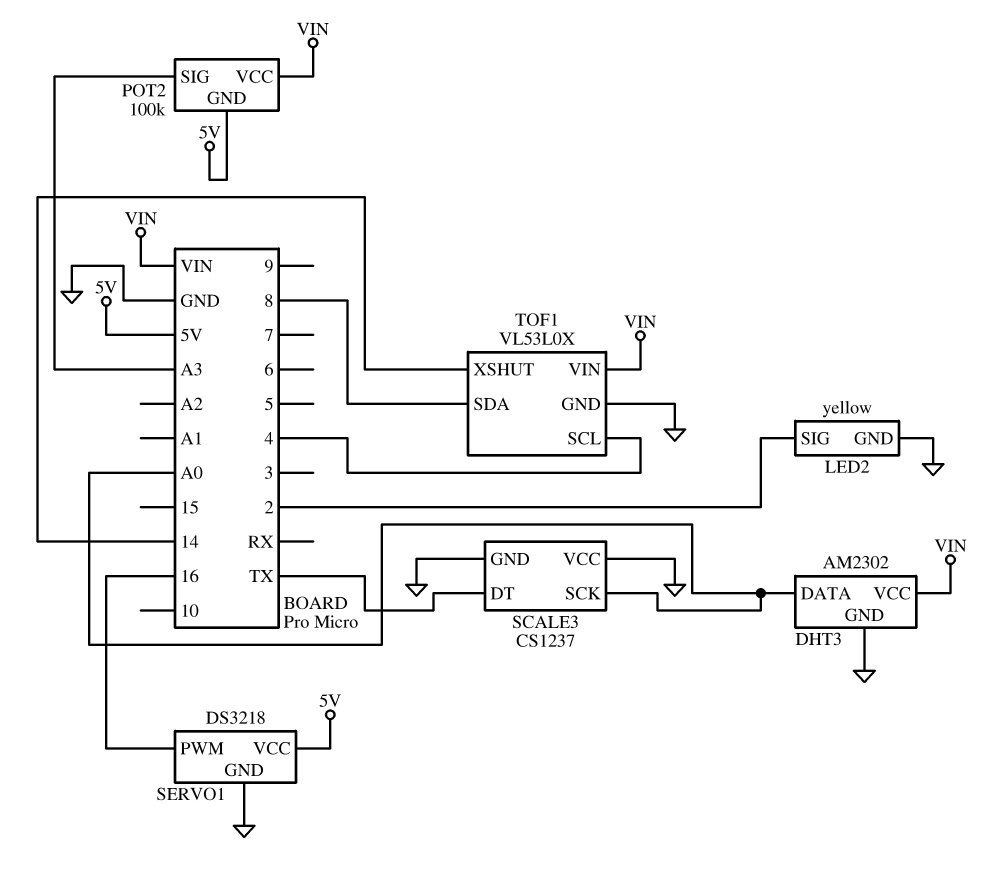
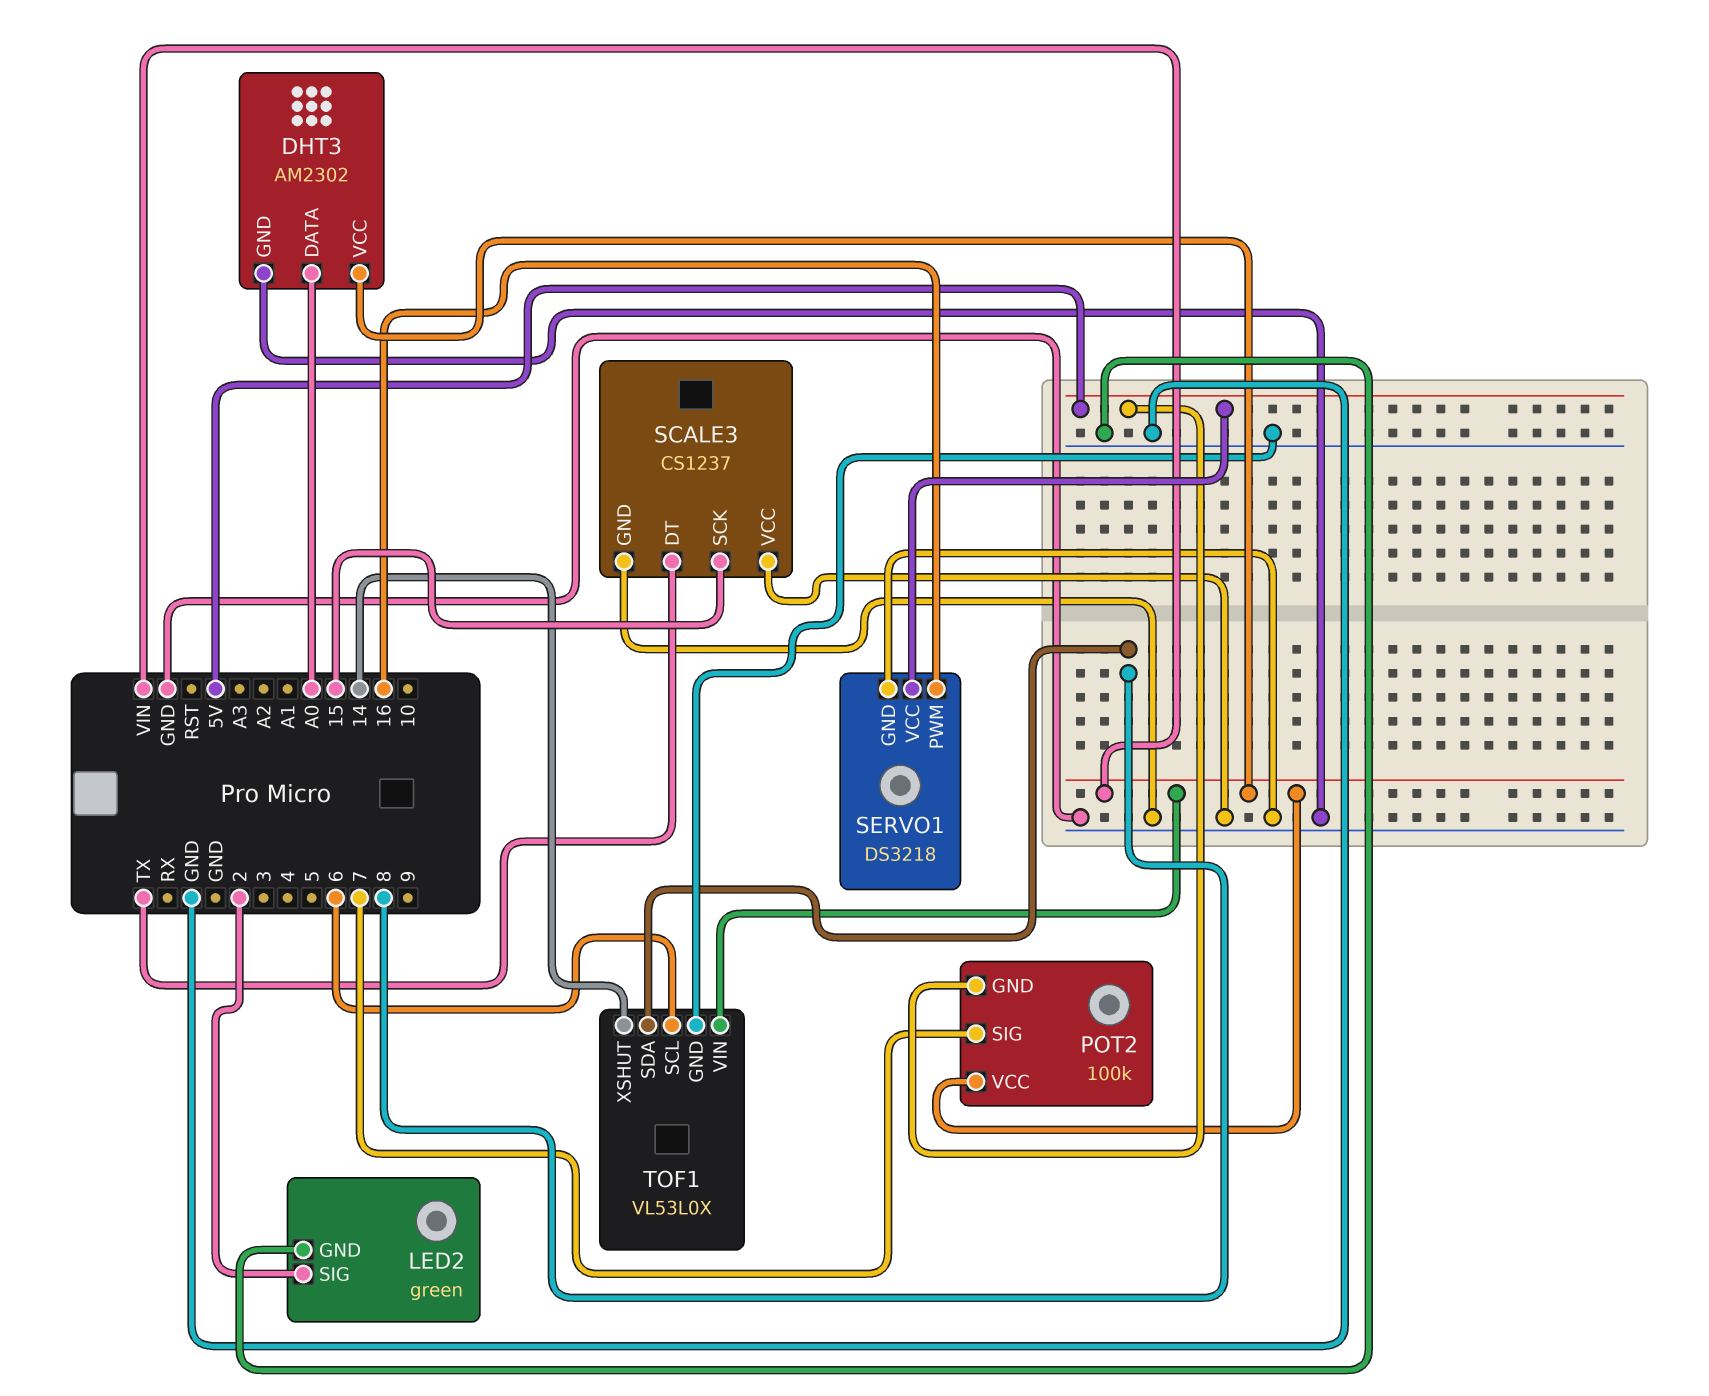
LED2: yellow -> green
POT2 pin SIG: A3 -> 7
SCALE3 pin SCK: A0 -> 15
TOF1 pin SCL: 4 -> 6

